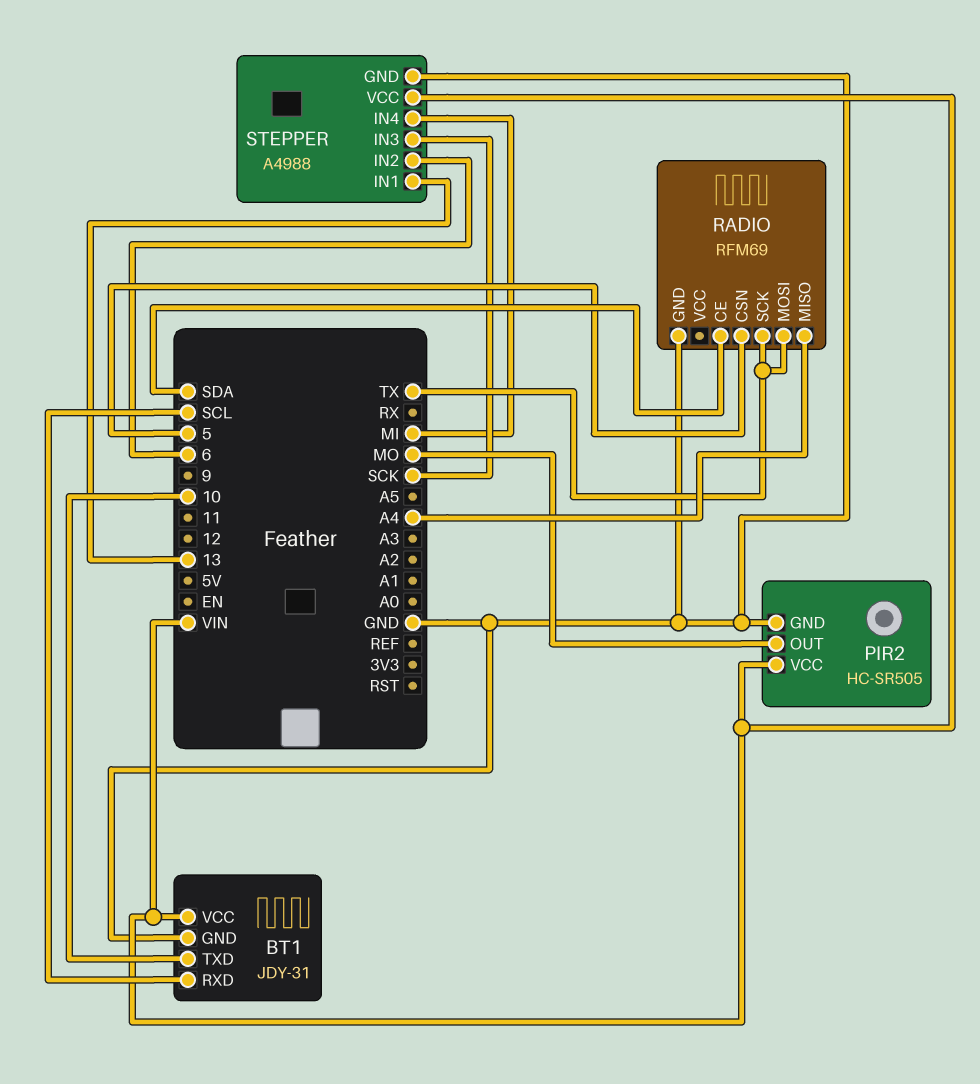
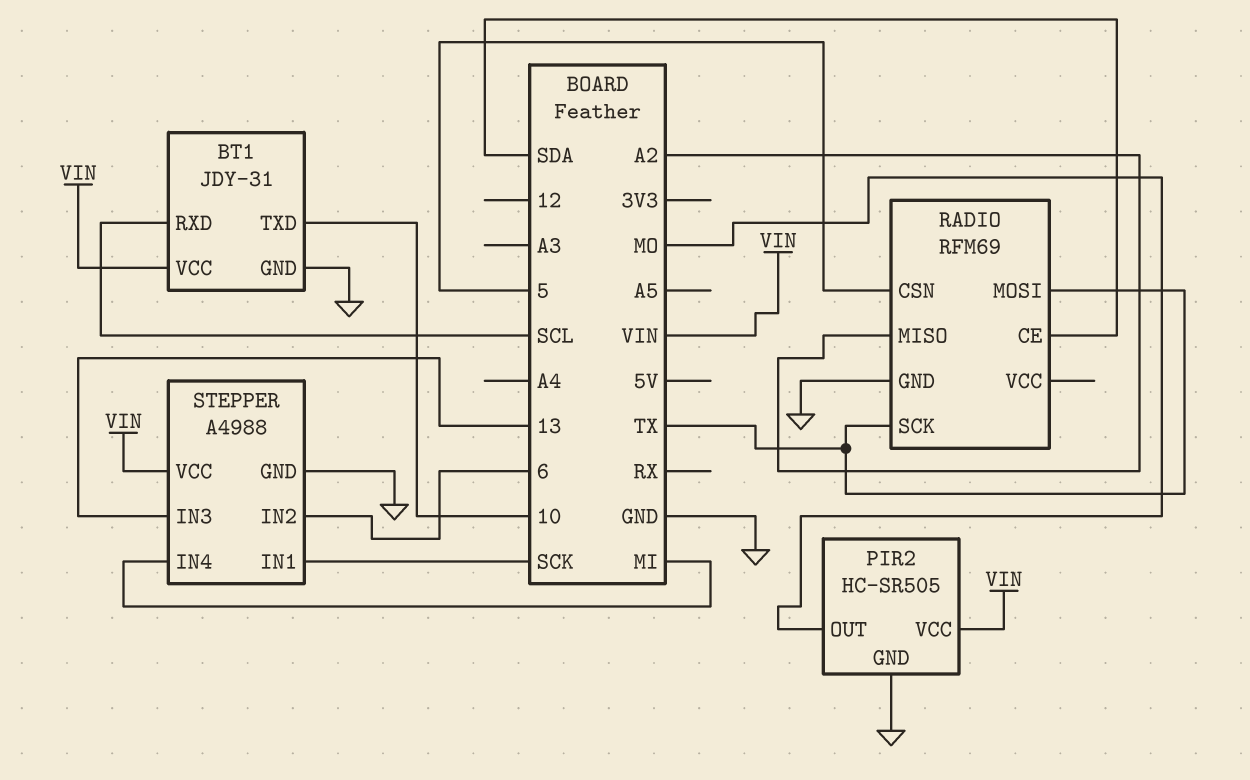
RADIO pin MISO: A4 -> A2
STEPPER pin IN1: 13 -> SCK
STEPPER pin IN3: SCK -> 13

